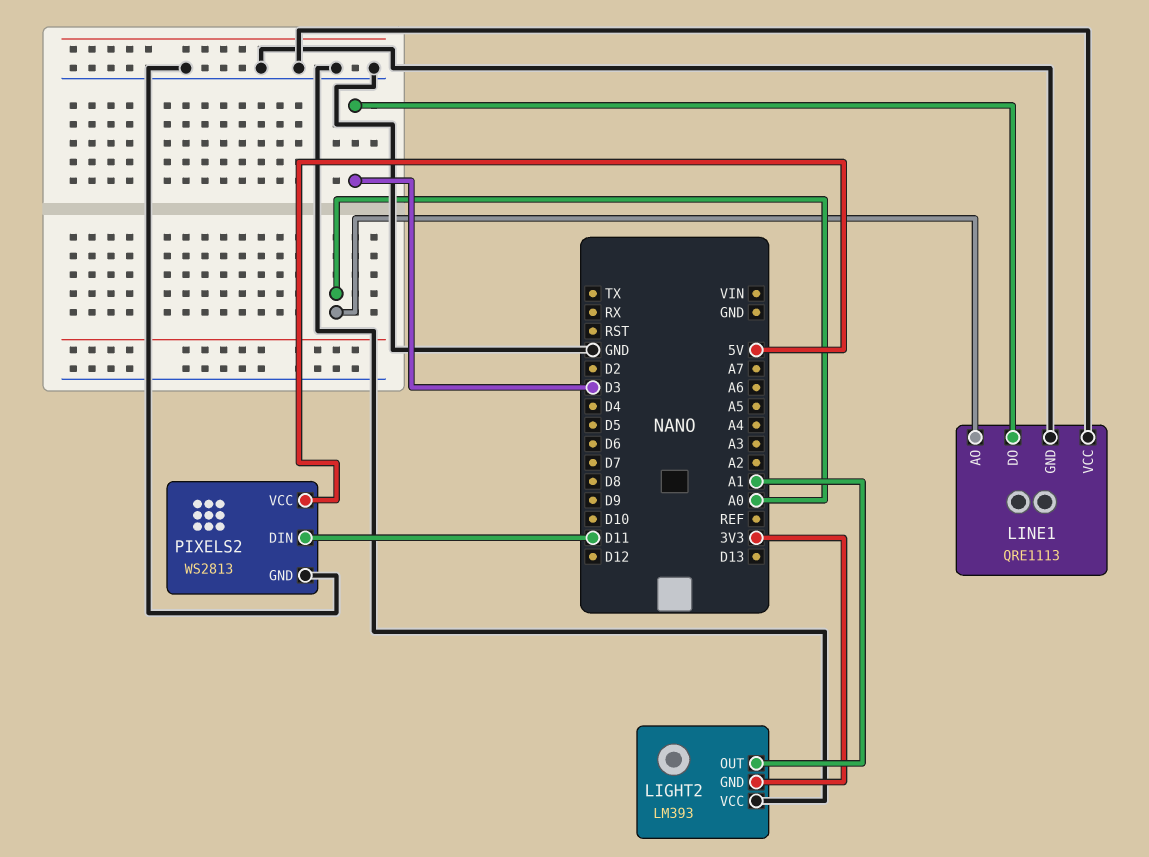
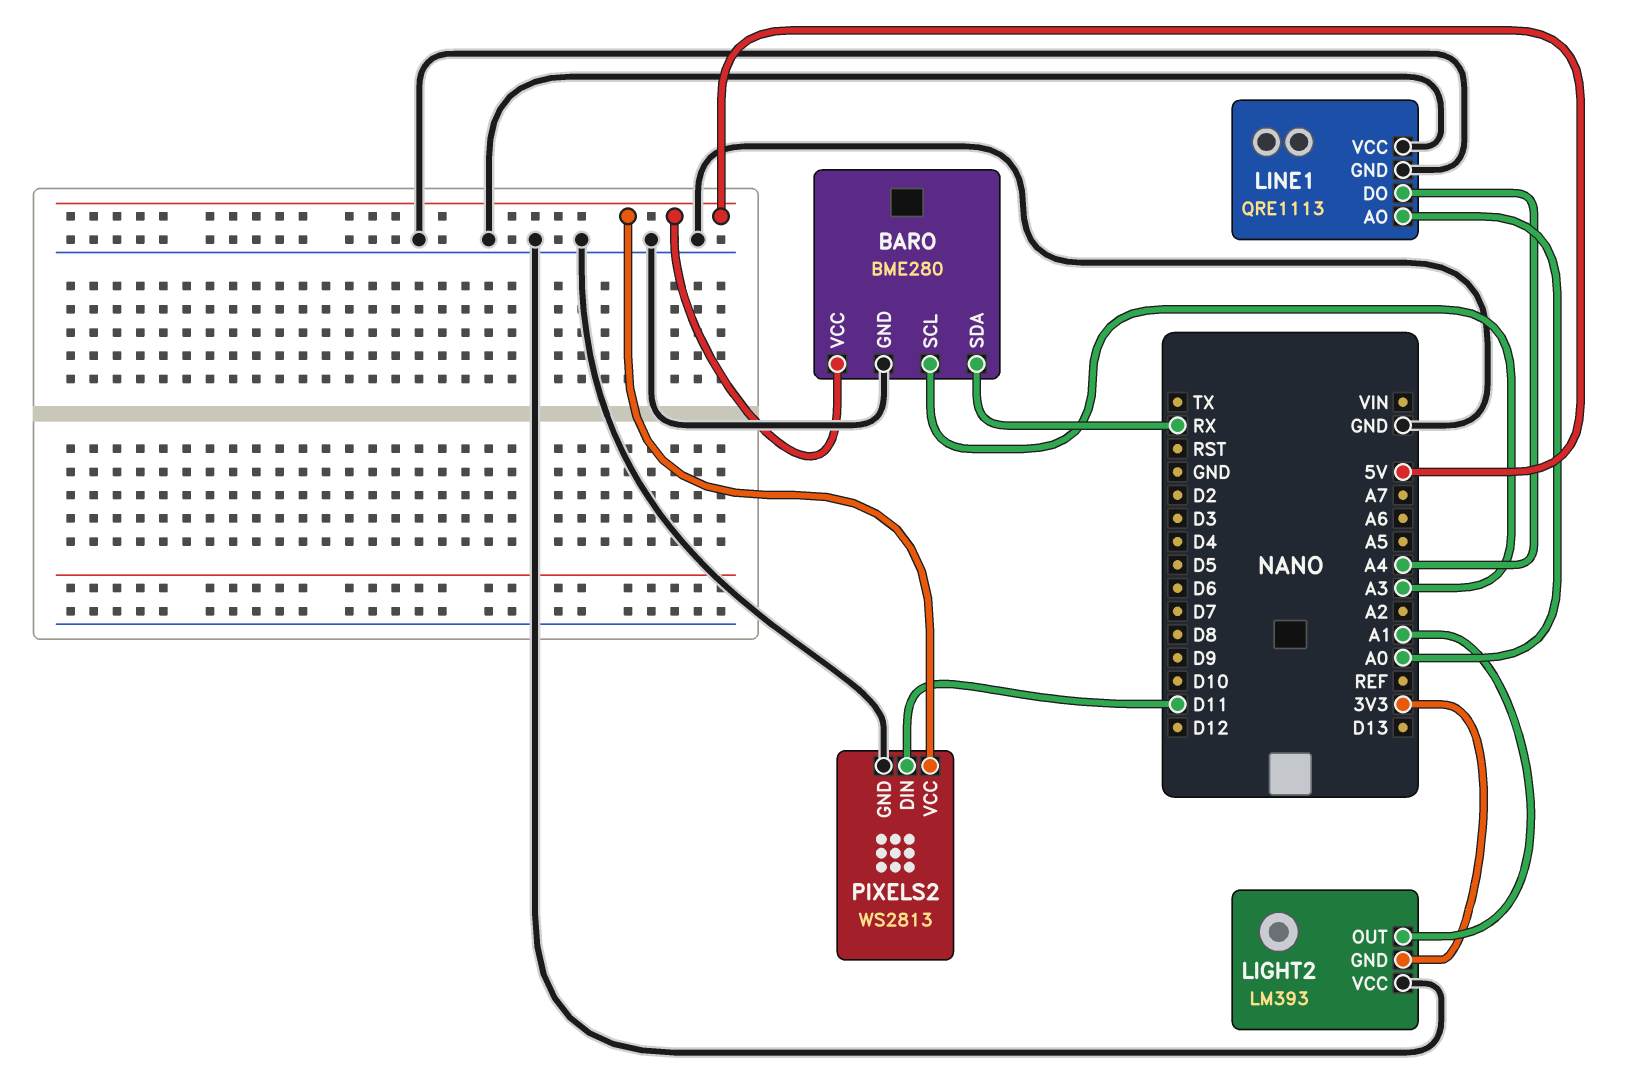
BARO: none -> BME280
BARO pin GND: none -> GND
BARO pin SCL: none -> A3
BARO pin SDA: none -> RX
BARO pin VCC: none -> 5V
LINE1 pin DO: D3 -> A4

